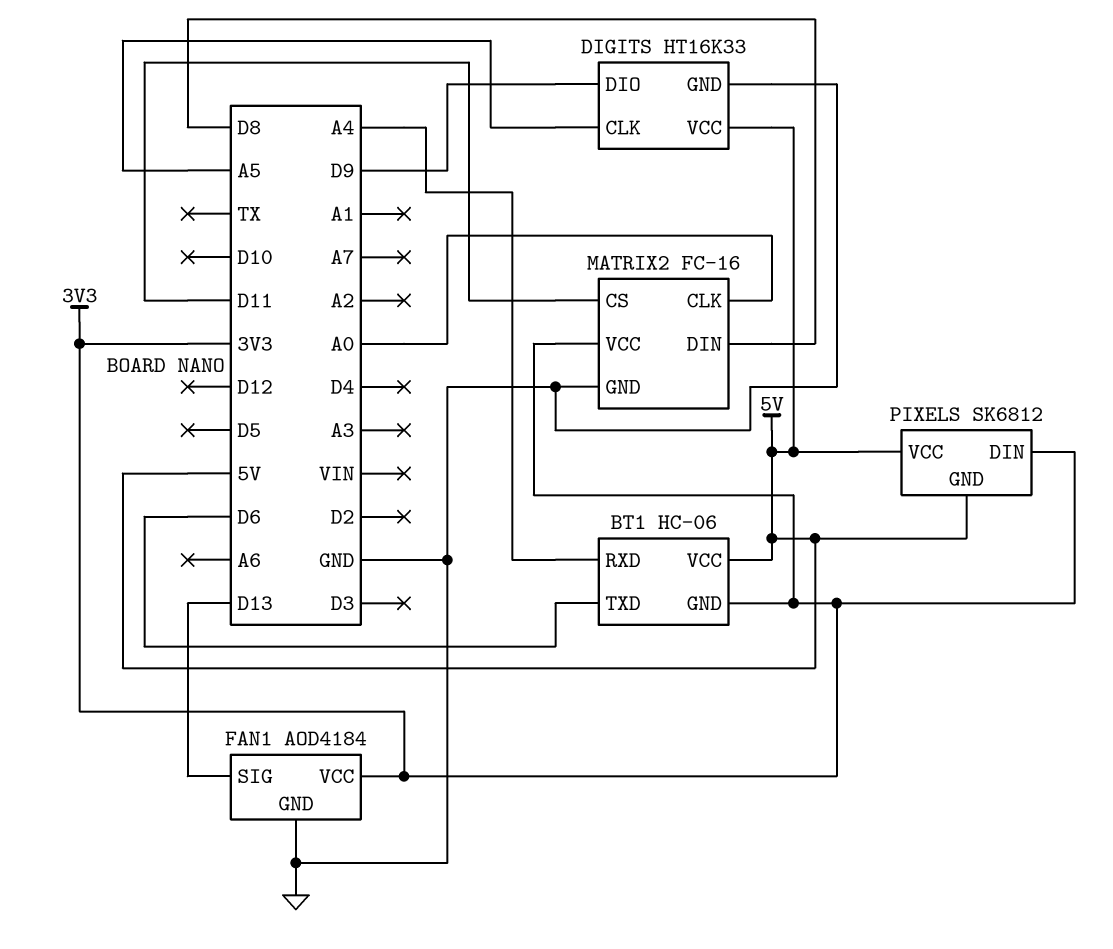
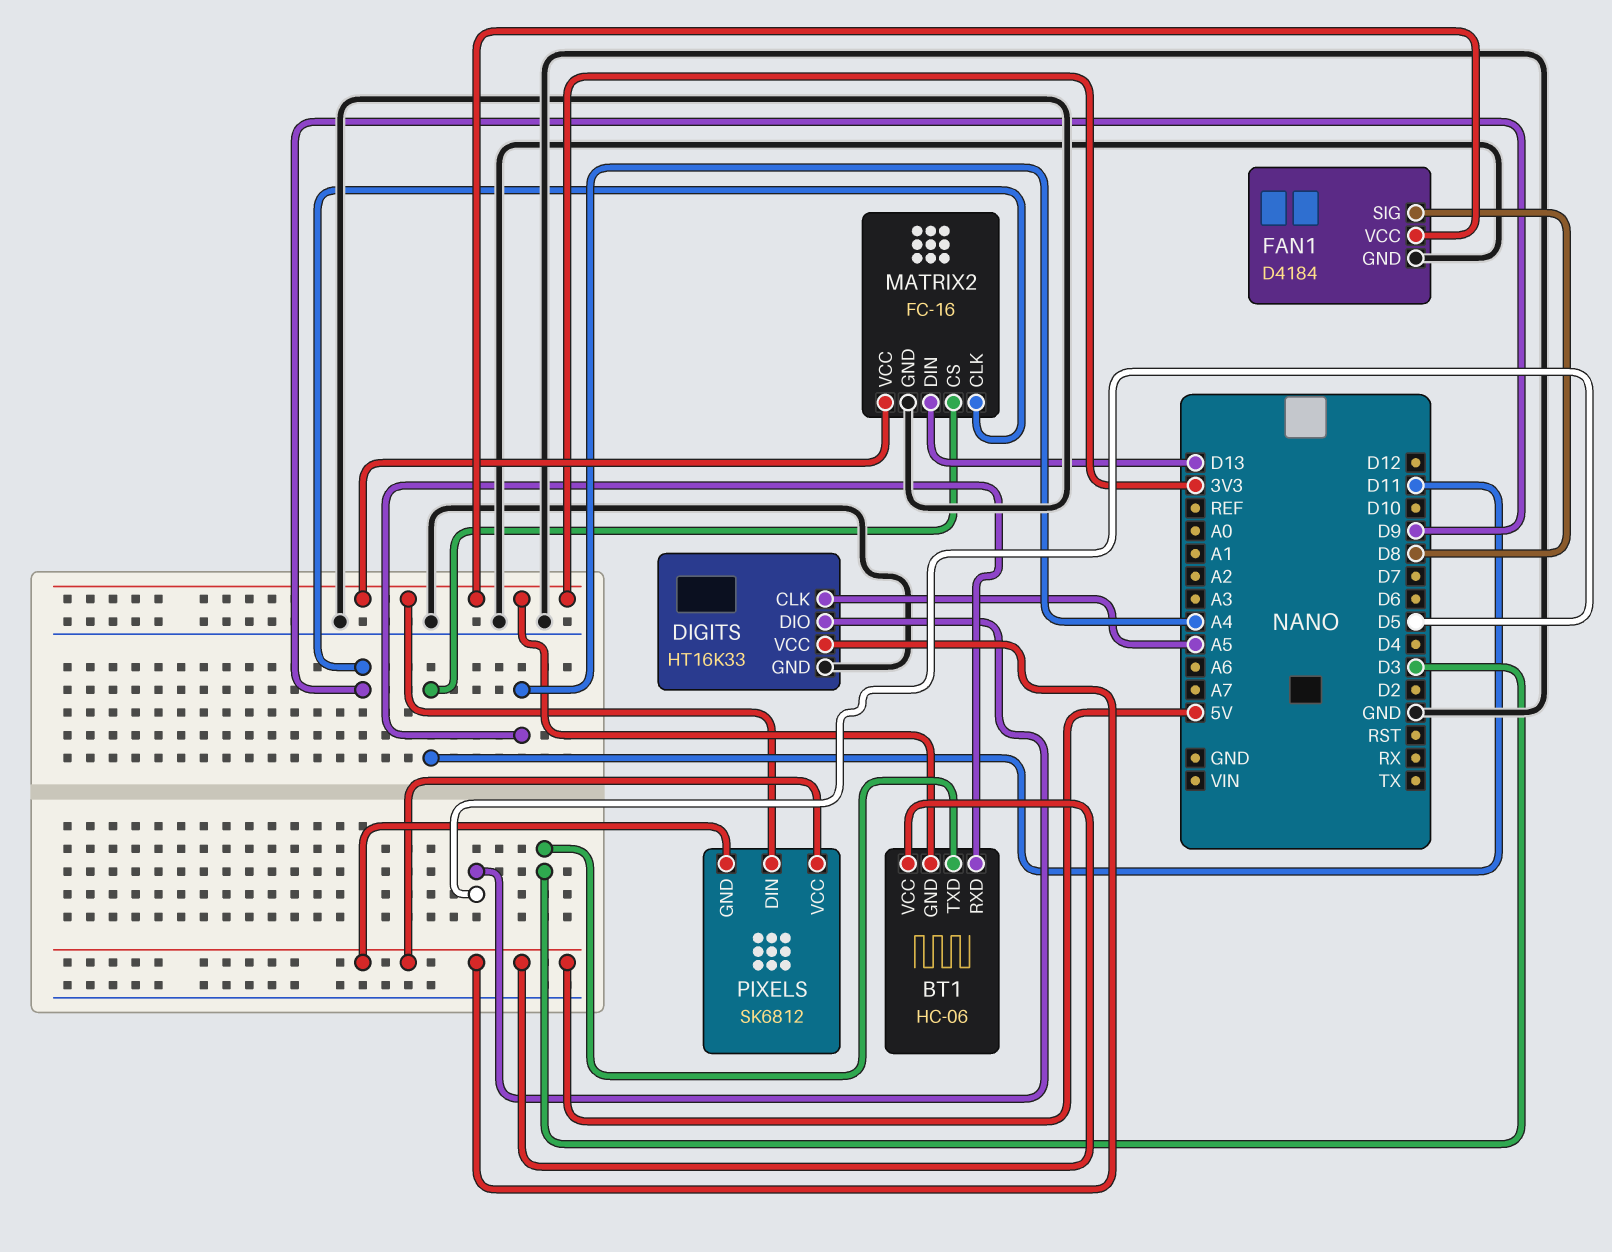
BT1 pin TXD: D6 -> D3
DIGITS pin DIO: D9 -> D5
FAN1: AOD4184 -> D4184
FAN1 pin SIG: D13 -> D8
MATRIX2 pin CLK: A0 -> D9
MATRIX2 pin DIN: D8 -> D13

